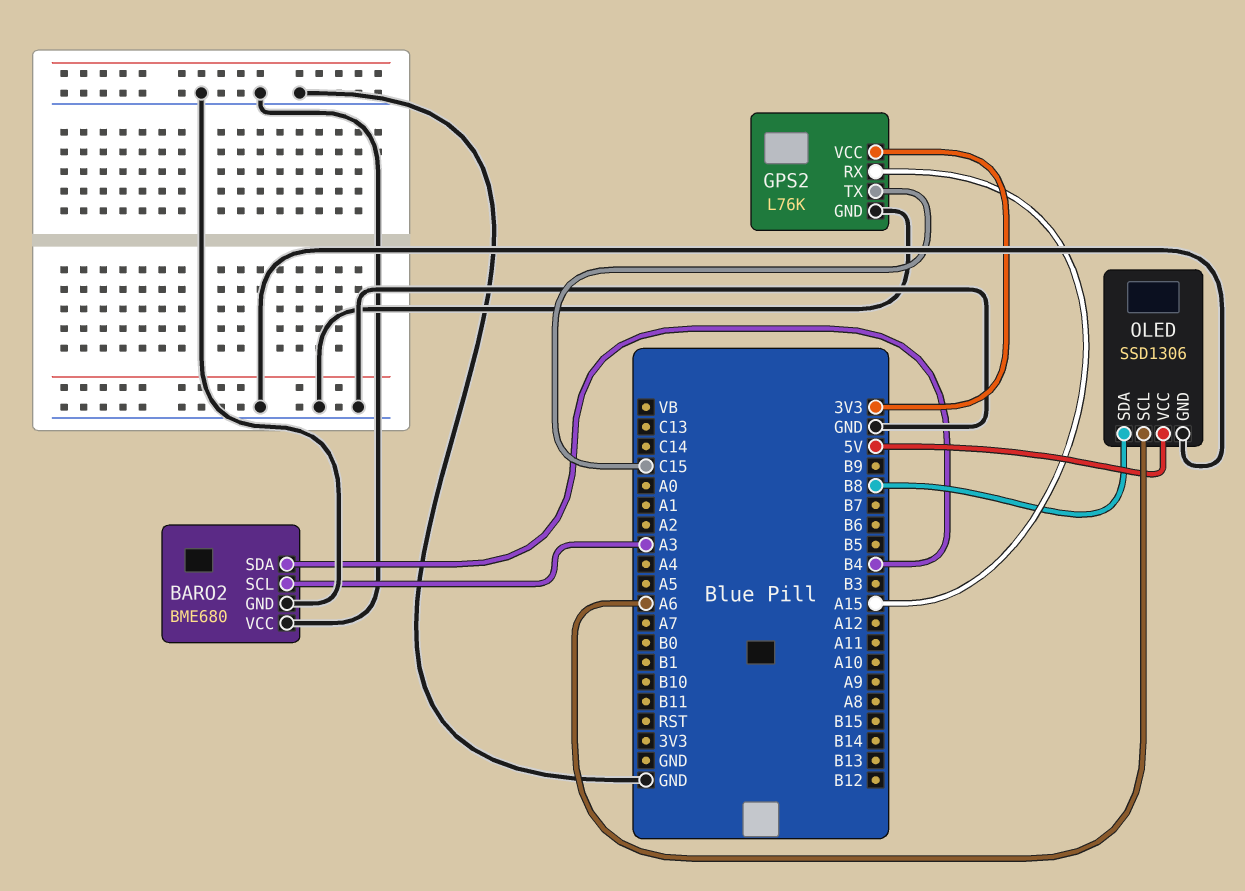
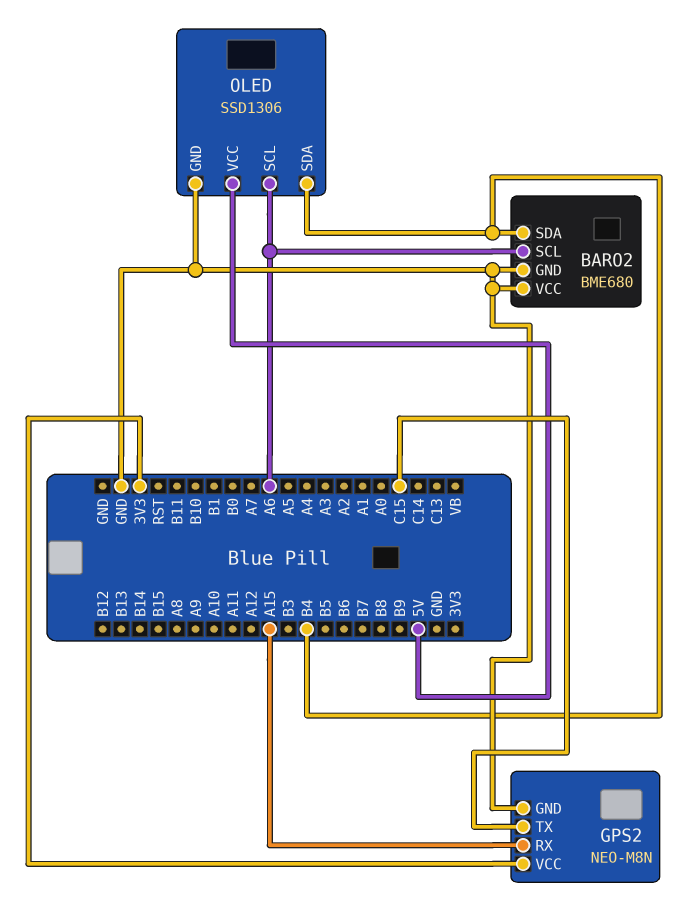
BARO2 pin SCL: A3 -> A6
GPS2: L76K -> NEO-M8N
OLED pin SDA: B8 -> B4

